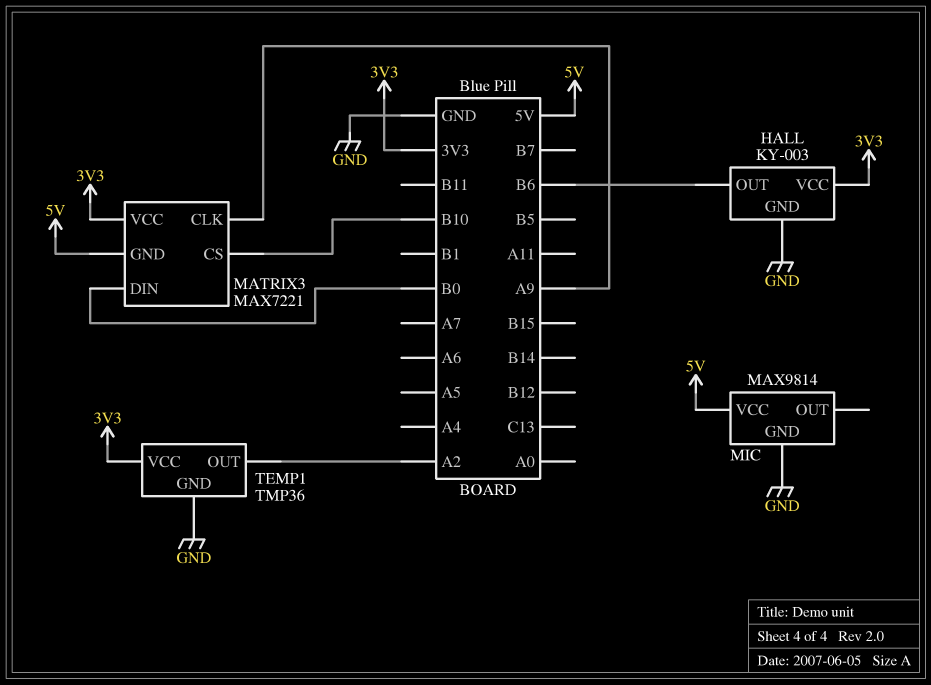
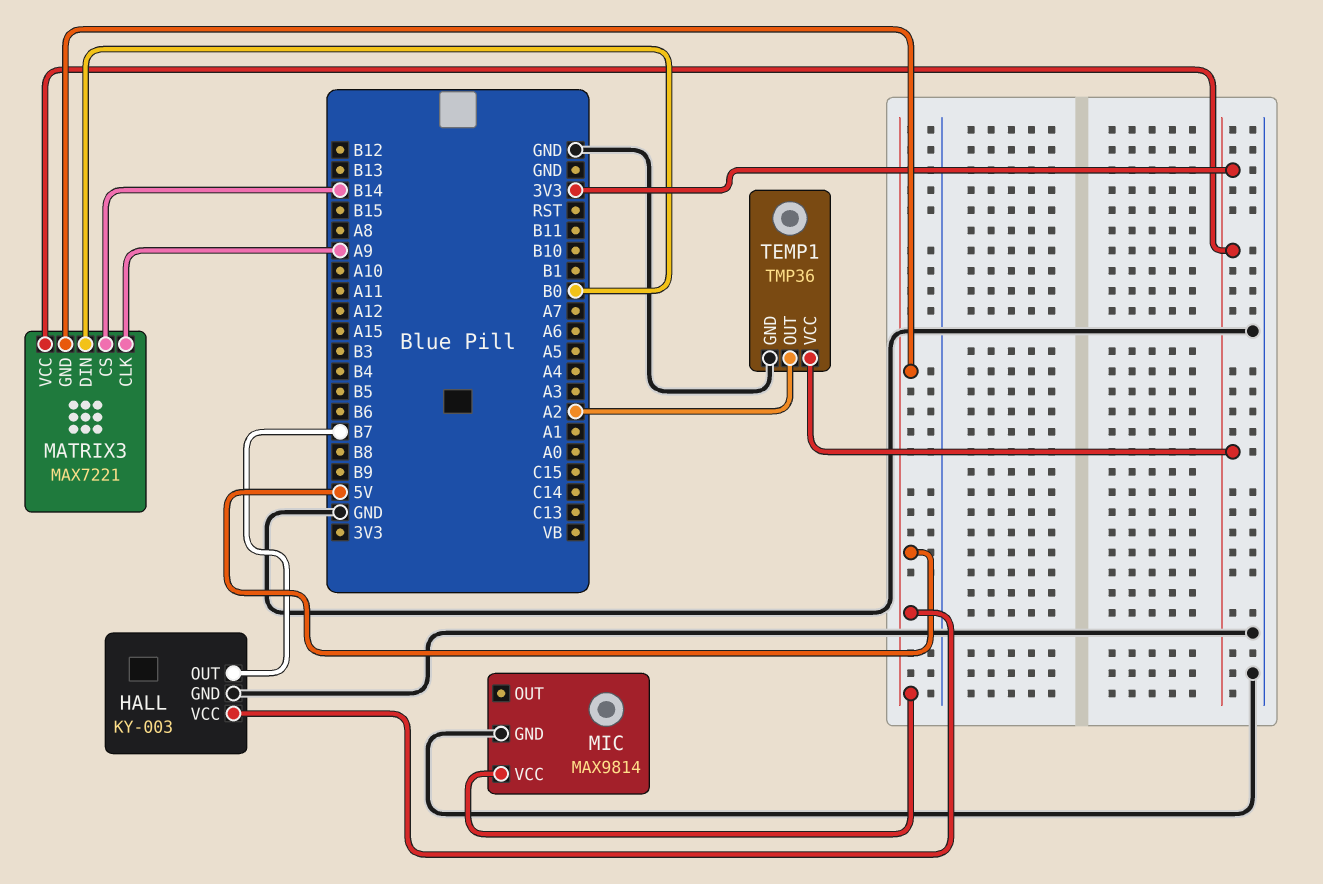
HALL pin OUT: B6 -> B7
HALL pin VCC: 3V3 -> 5V
MATRIX3 pin CS: B10 -> B14

